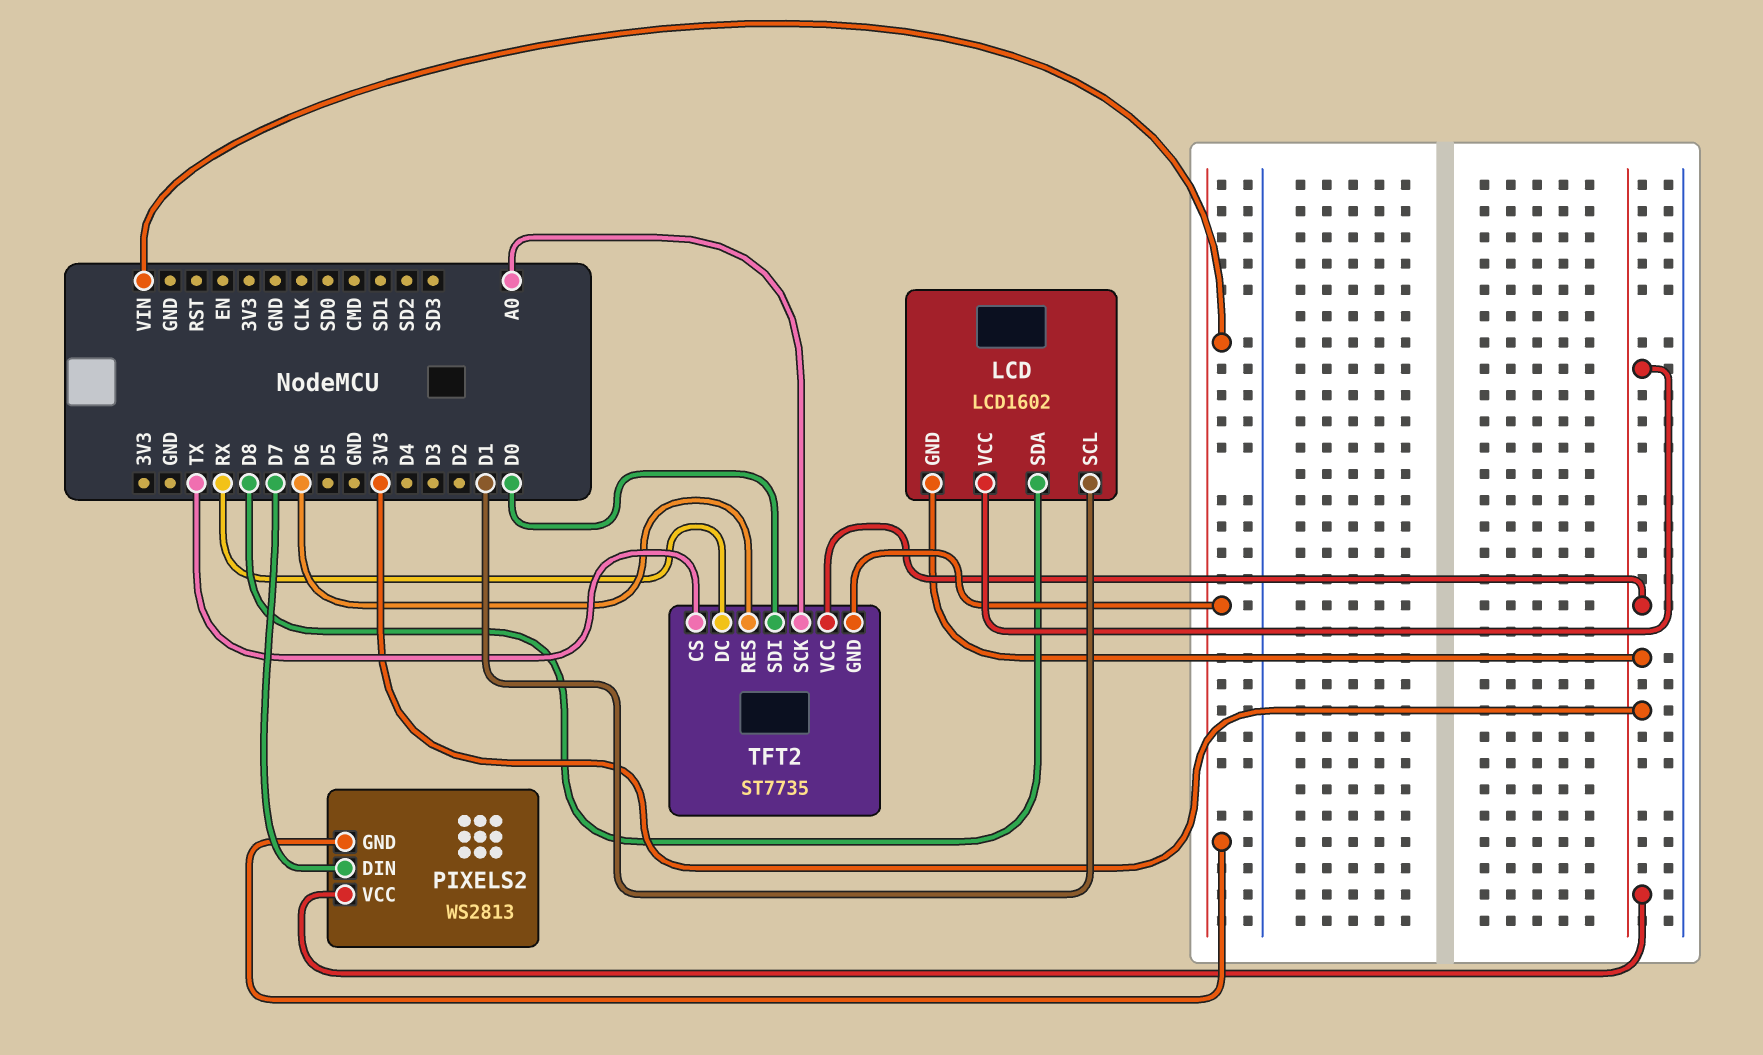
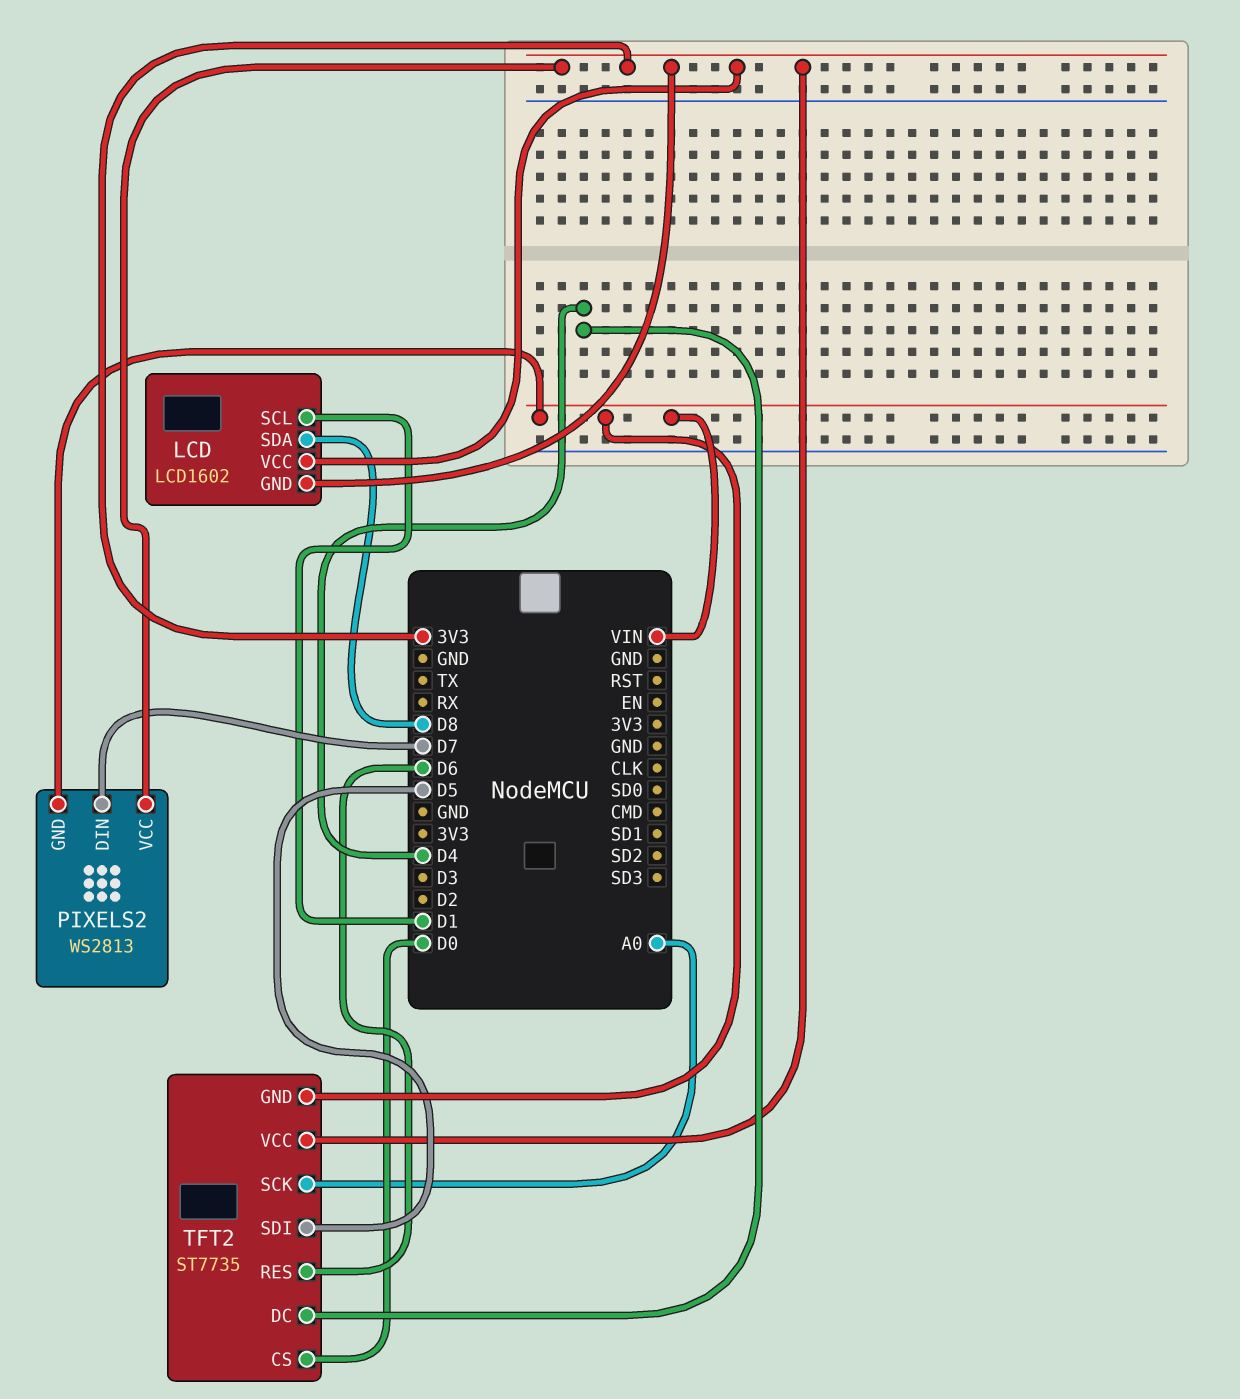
TFT2 pin CS: TX -> D0
TFT2 pin DC: RX -> D4
TFT2 pin SDI: D0 -> D5

